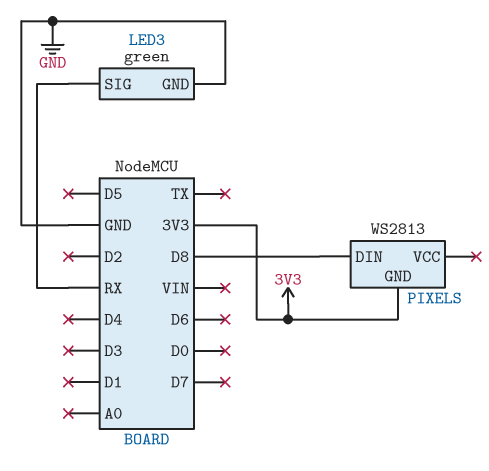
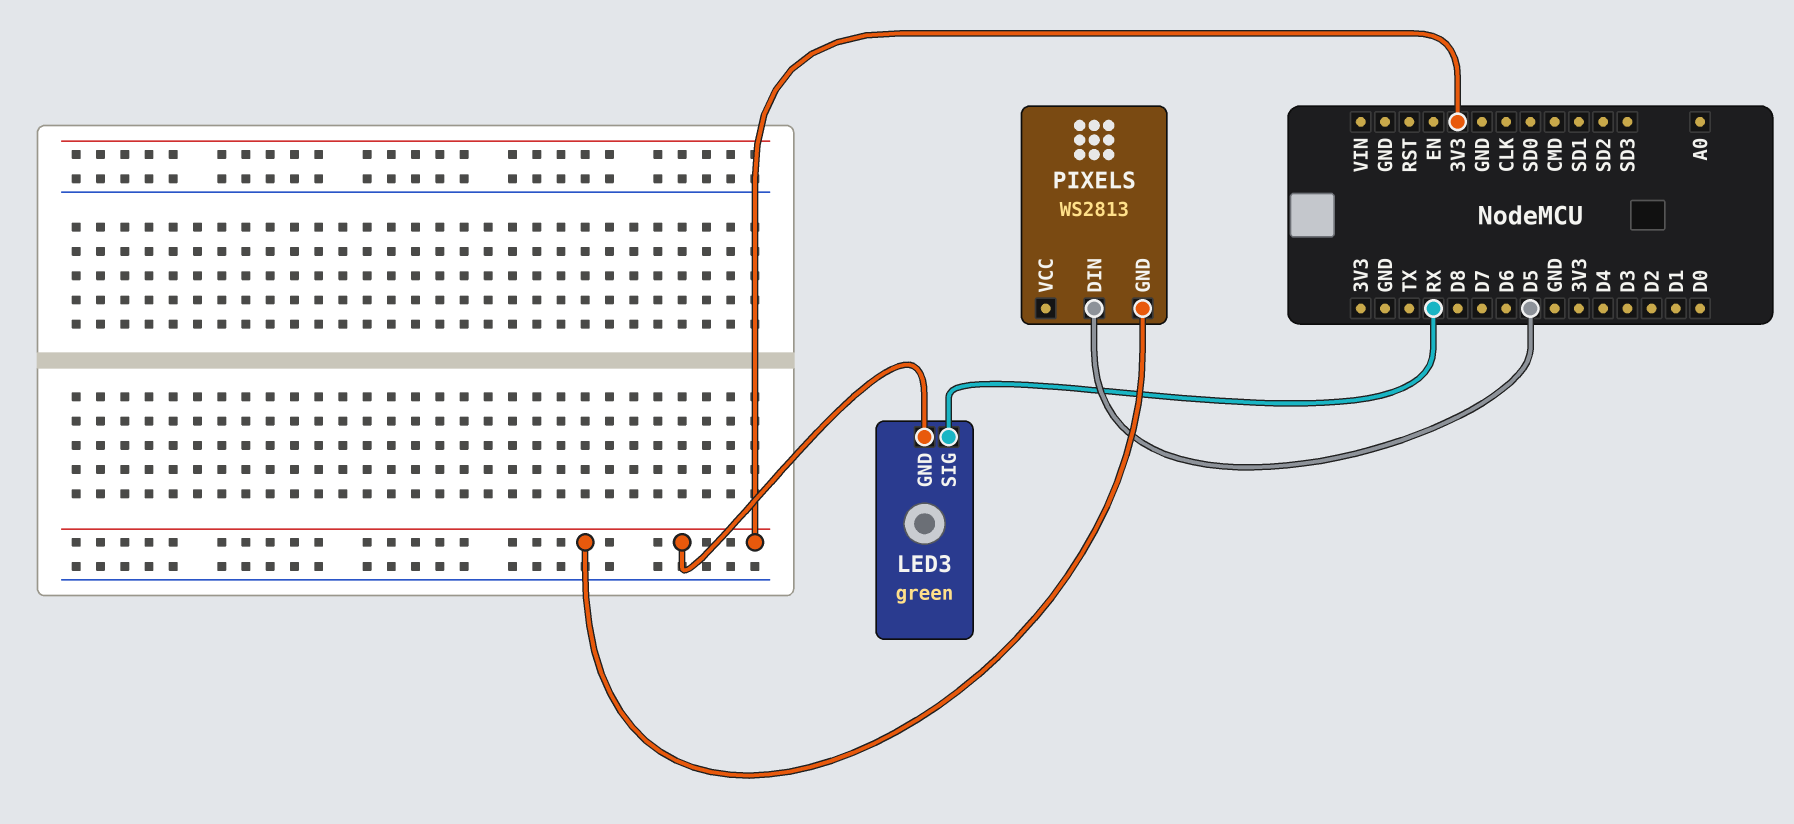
LED3 pin GND: GND -> 3V3
PIXELS pin DIN: D8 -> D5

